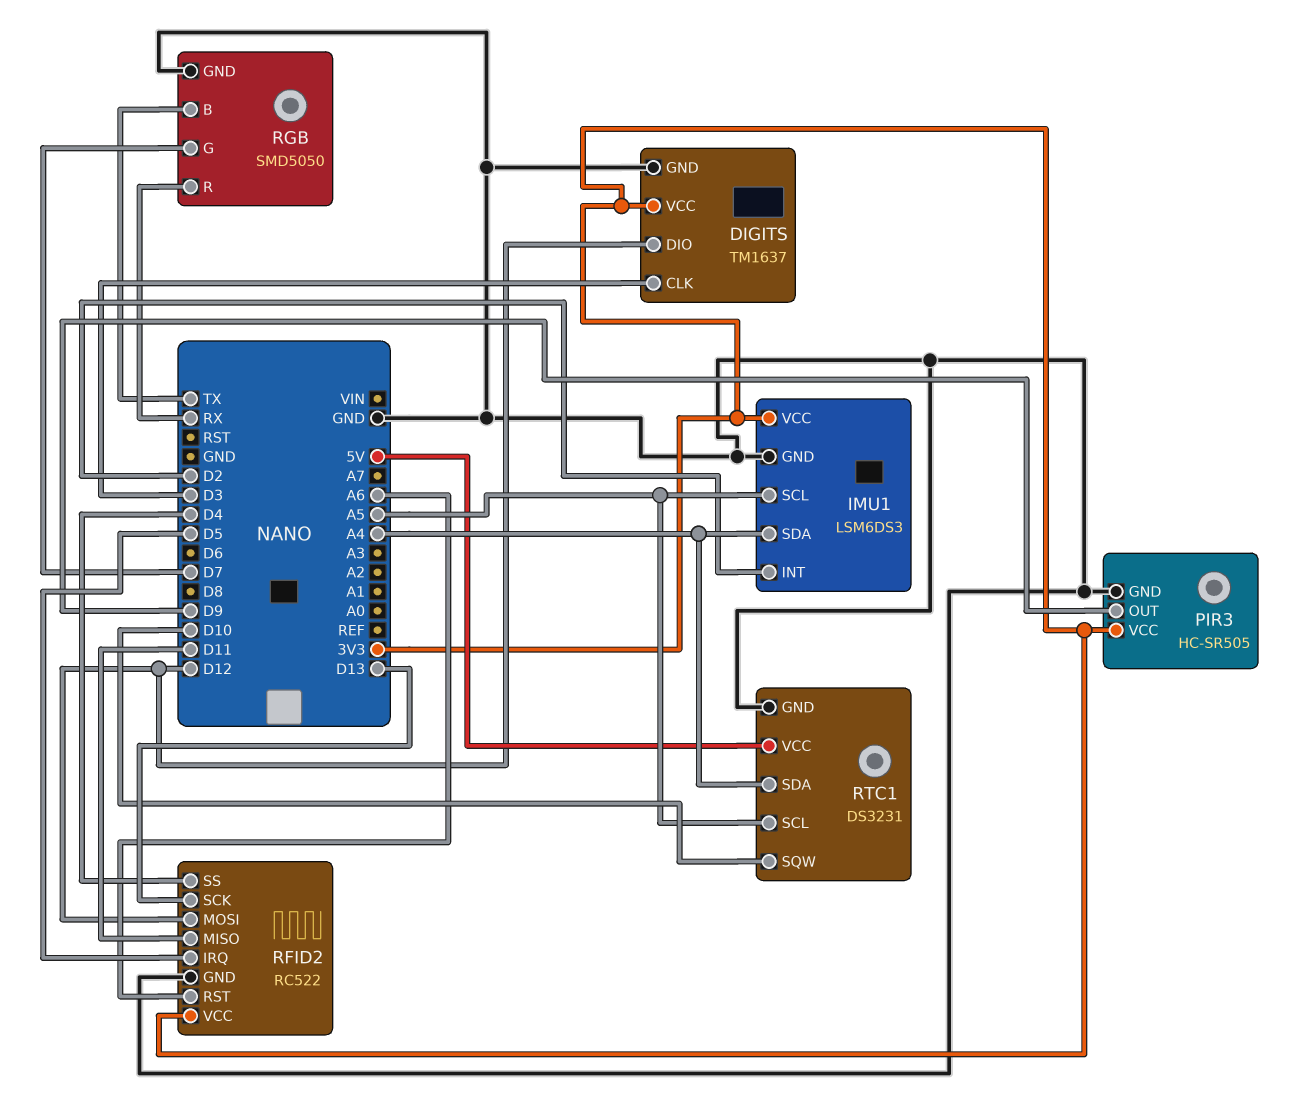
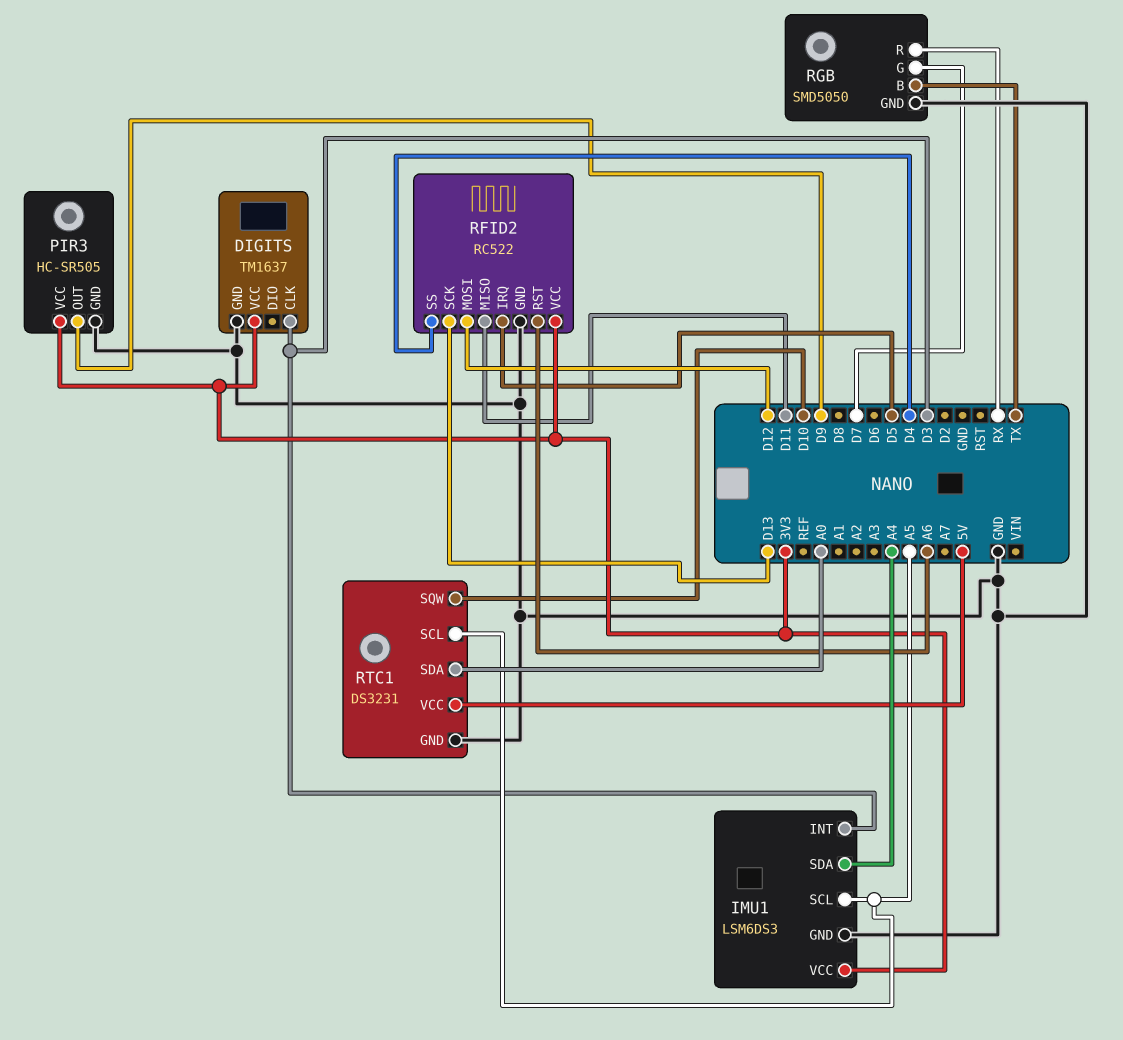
DIGITS pin DIO: D12 -> none
IMU1 pin INT: D2 -> D3
RTC1 pin SDA: A4 -> A0

